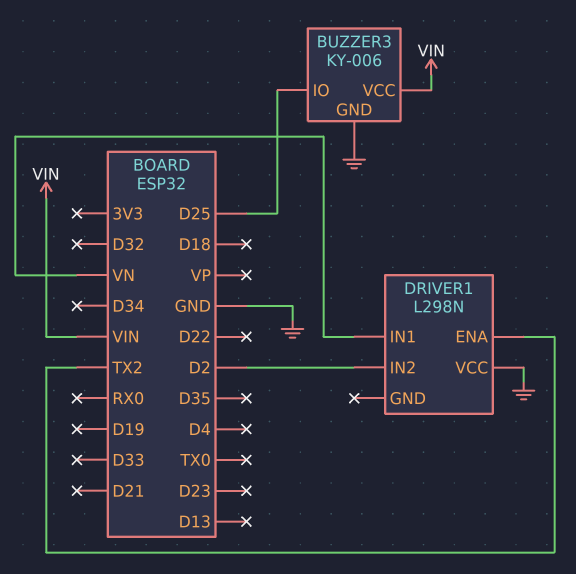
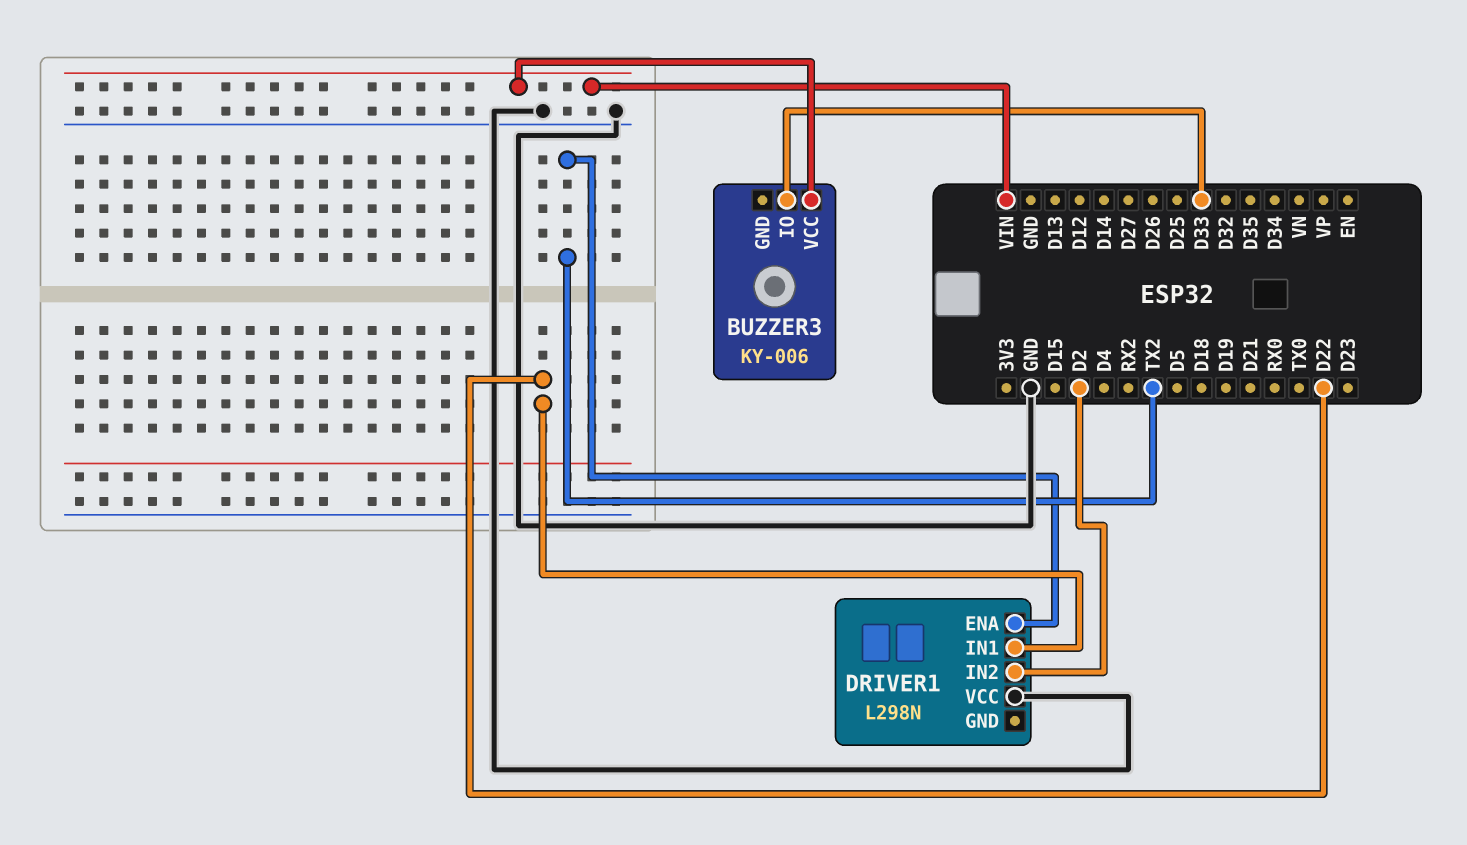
BUZZER3 pin GND: GND -> none
BUZZER3 pin IO: D25 -> D33
DRIVER1 pin IN1: VN -> D22

